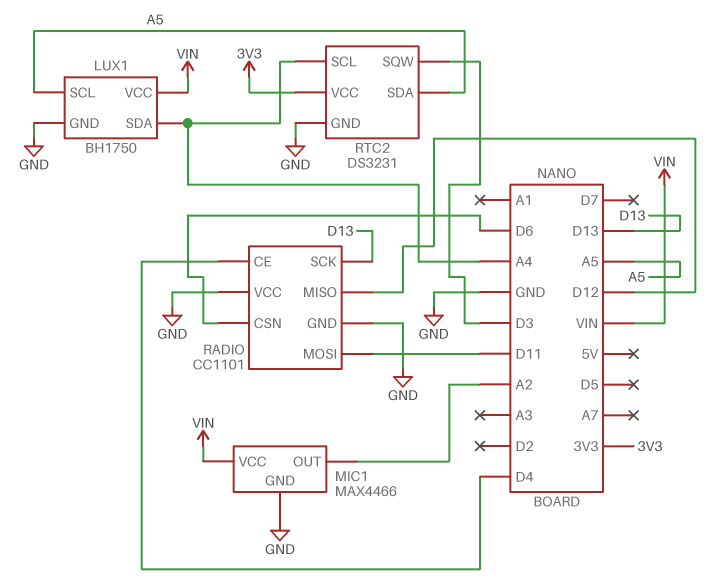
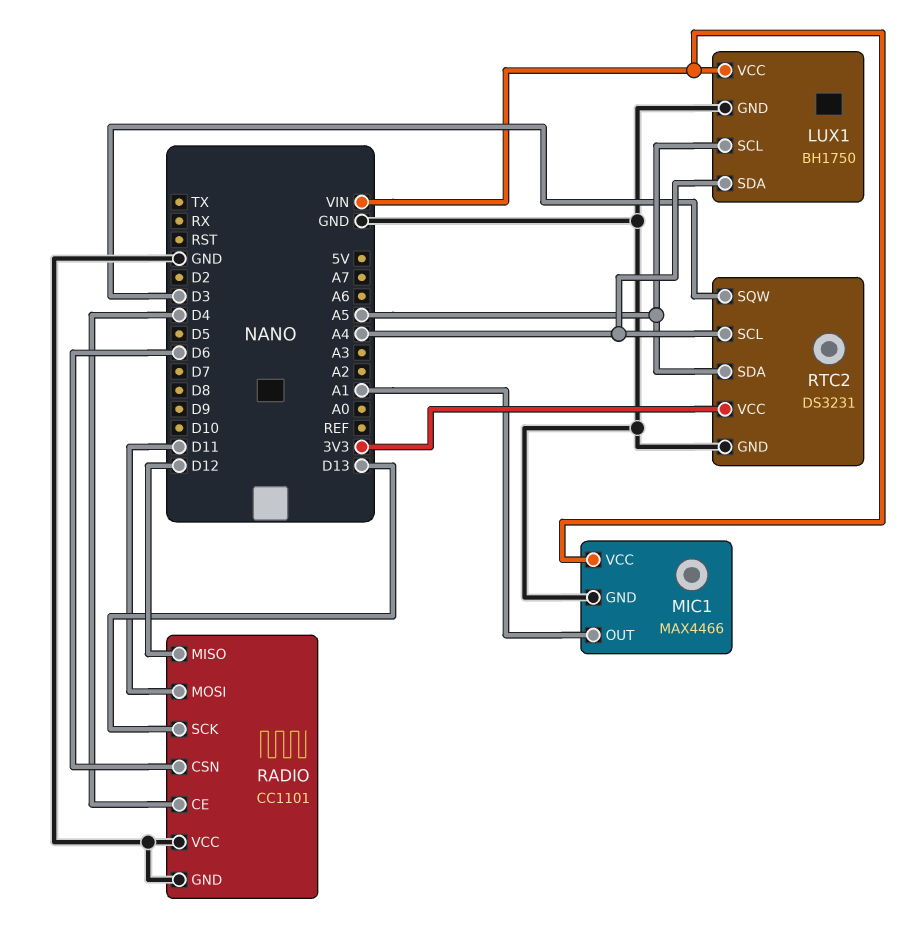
MIC1 pin OUT: A2 -> A1

